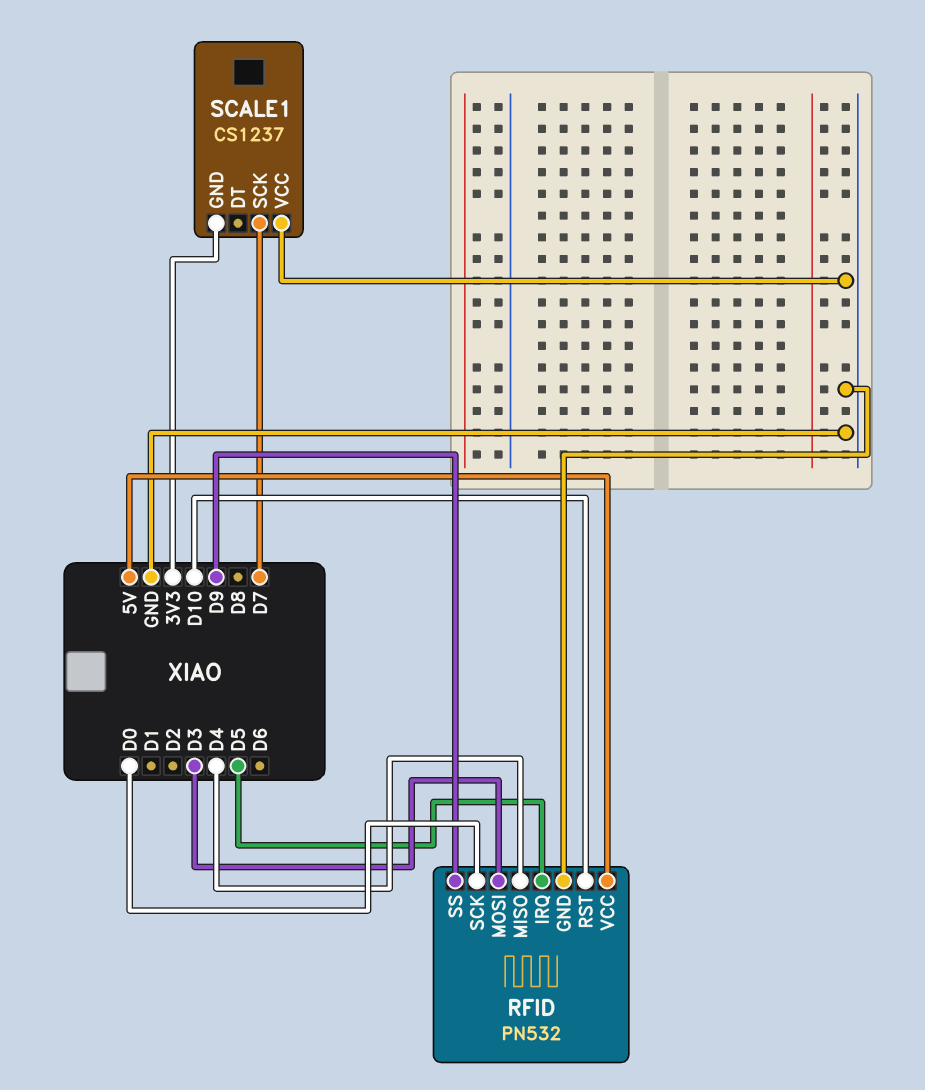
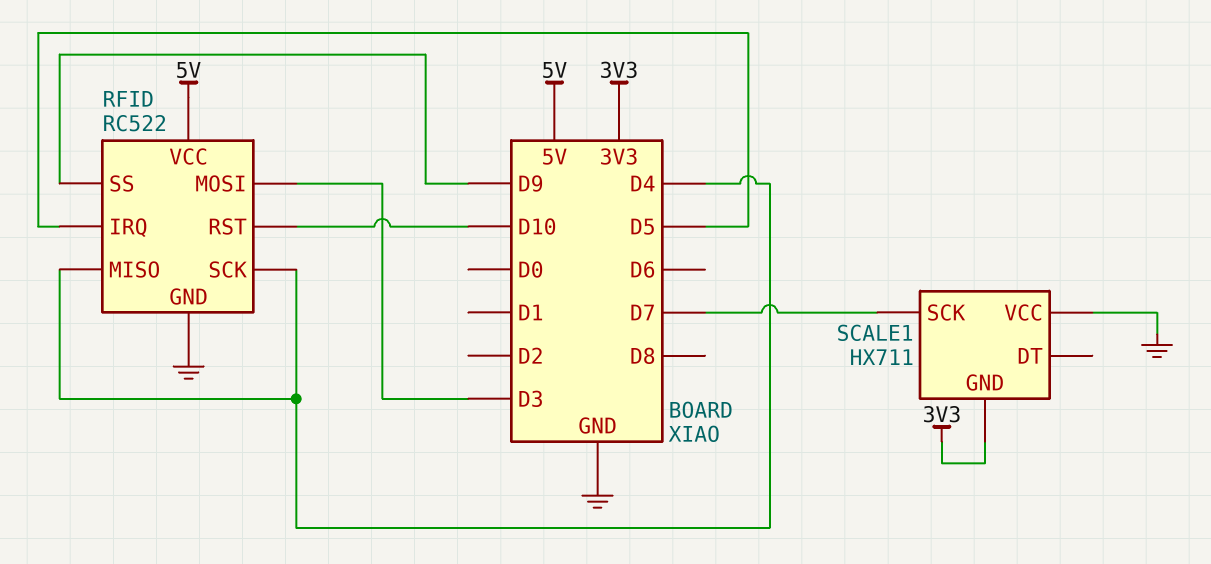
RFID: PN532 -> RC522
RFID pin SCK: D0 -> D4
SCALE1: CS1237 -> HX711

